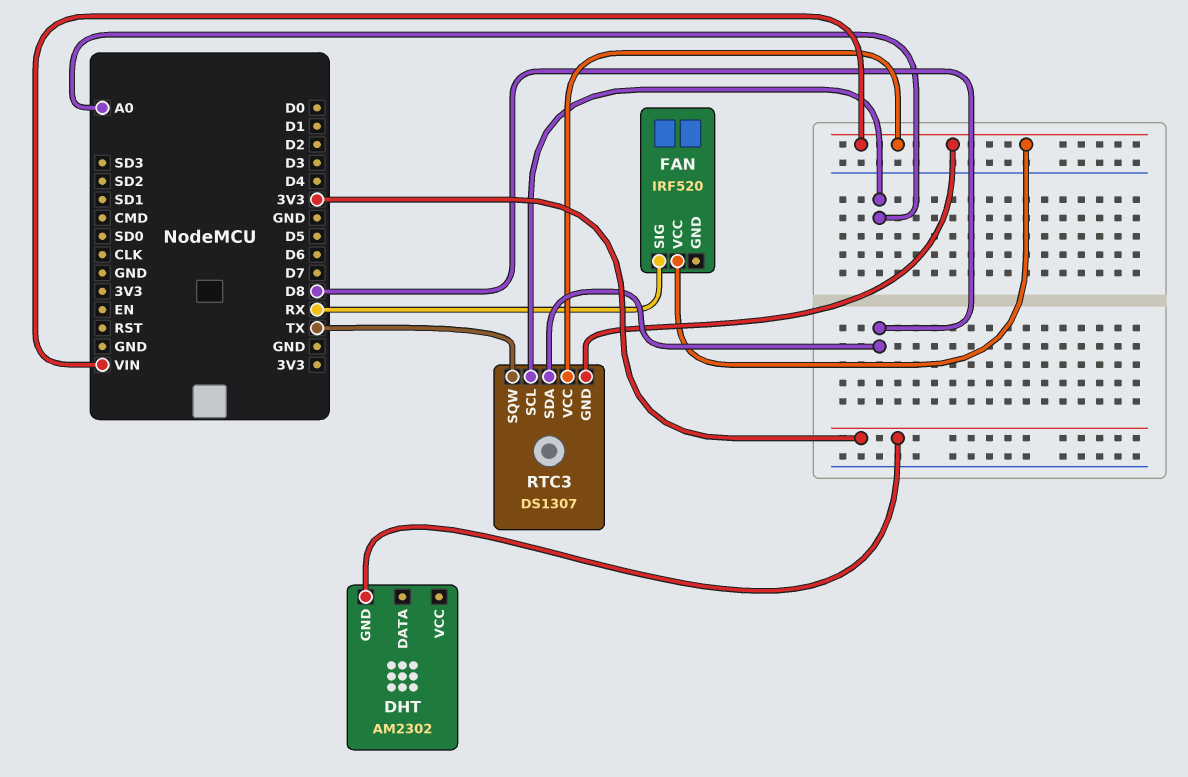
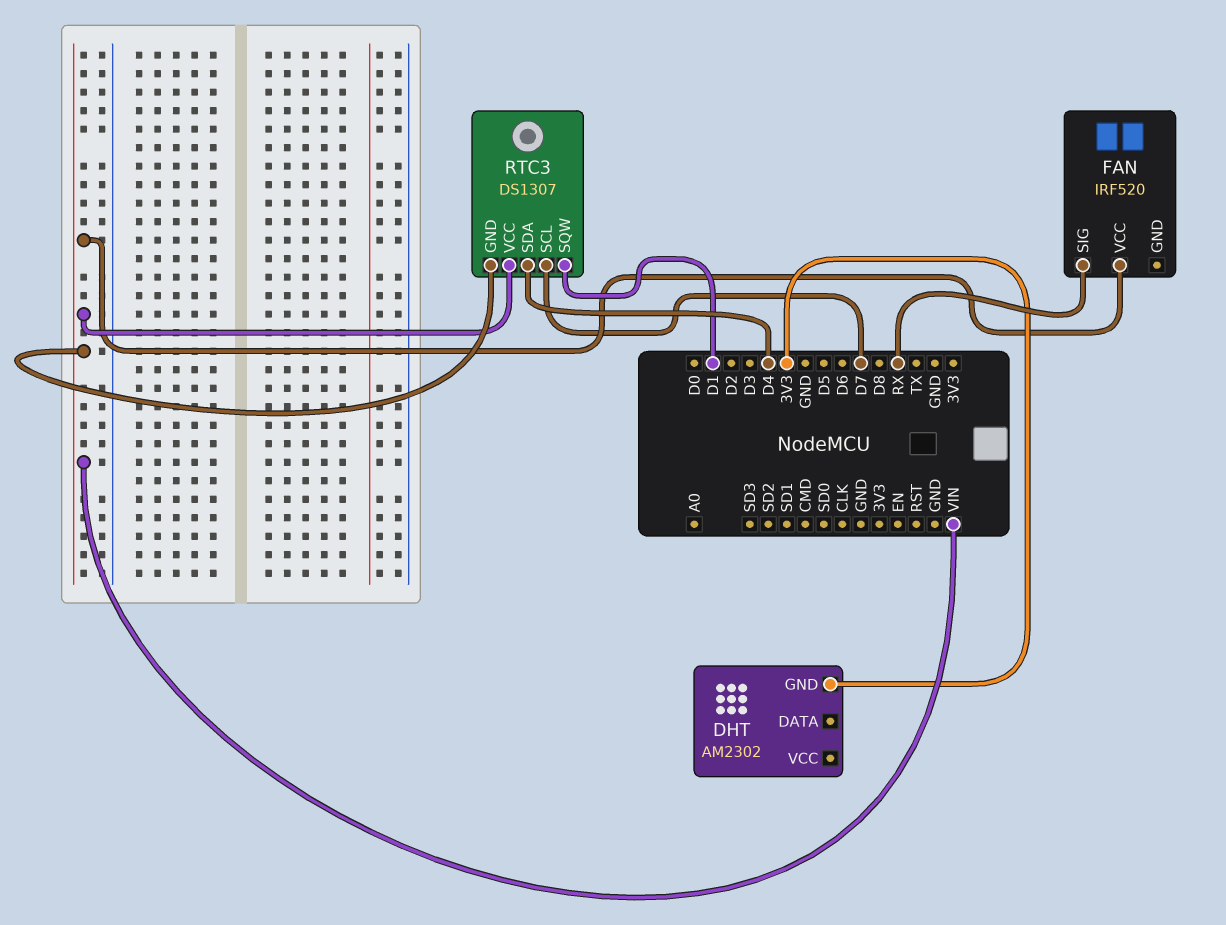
RTC3 pin SCL: A0 -> D7
RTC3 pin SDA: D8 -> D4
RTC3 pin SQW: TX -> D1

